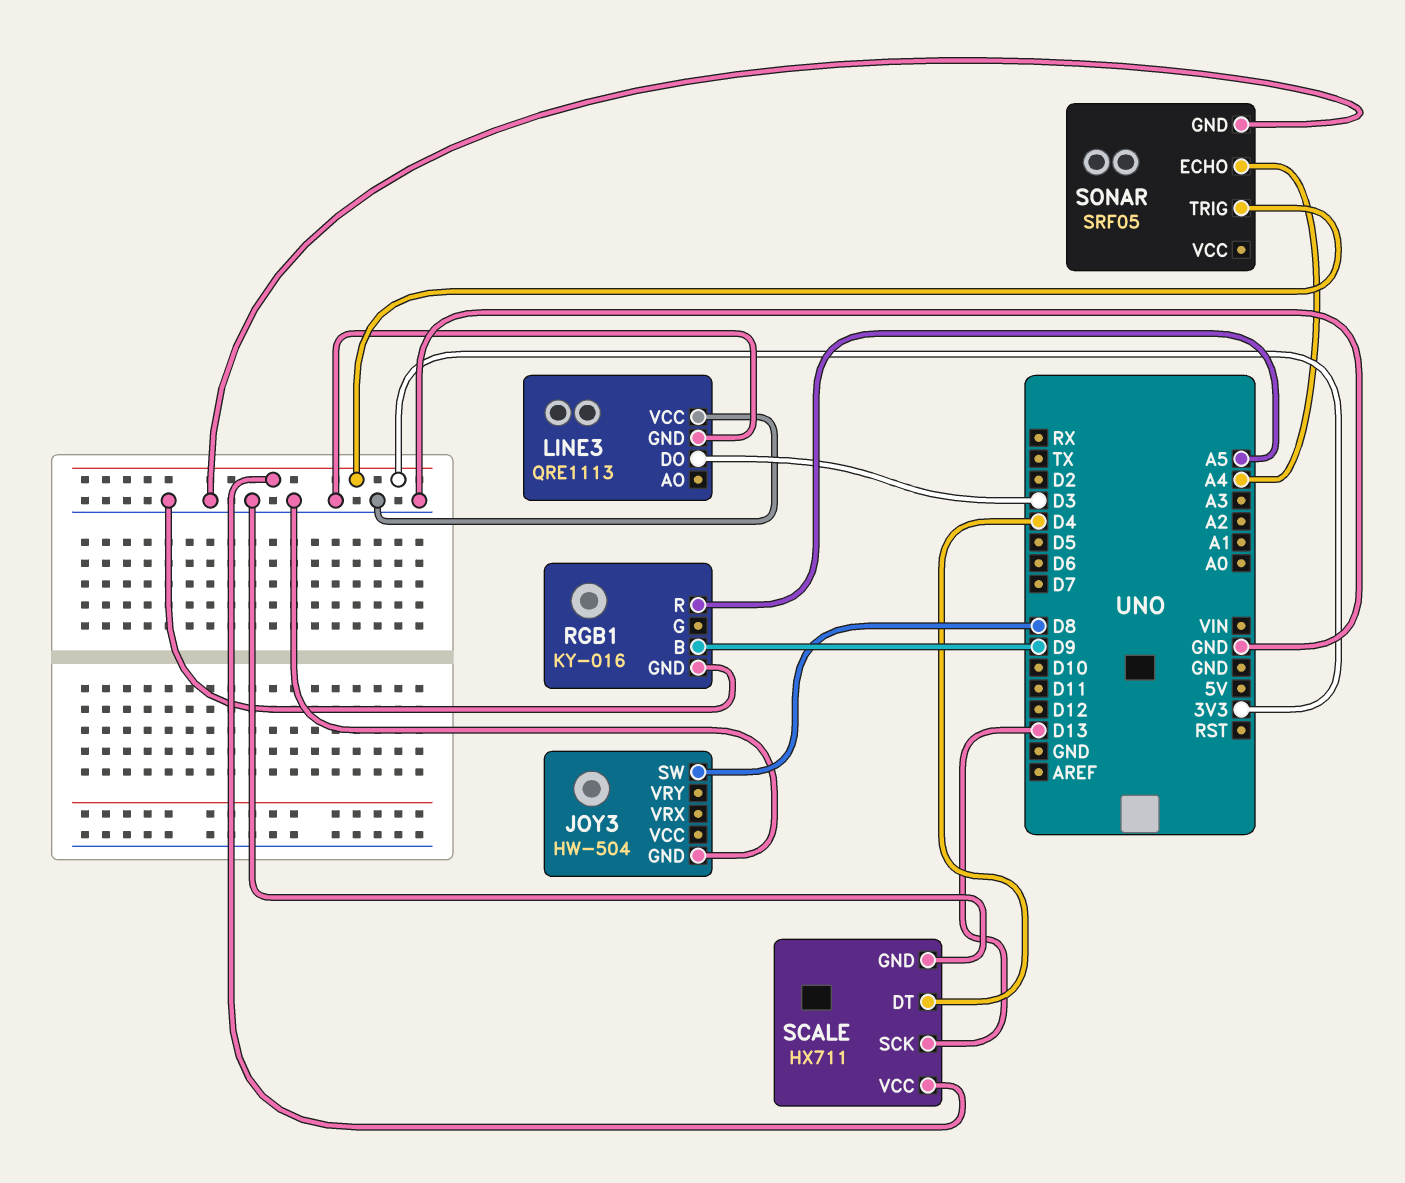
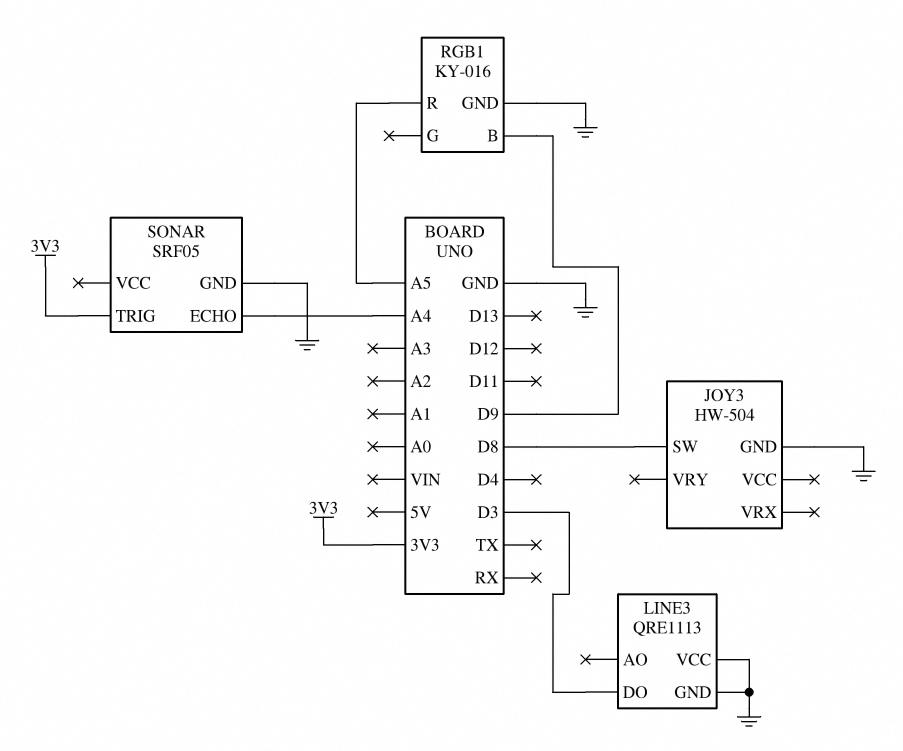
SCALE: HX711 -> none
SCALE pin DT: D4 -> none
SCALE pin GND: GND -> none
SCALE pin SCK: D13 -> none
SCALE pin VCC: 3V3 -> none

